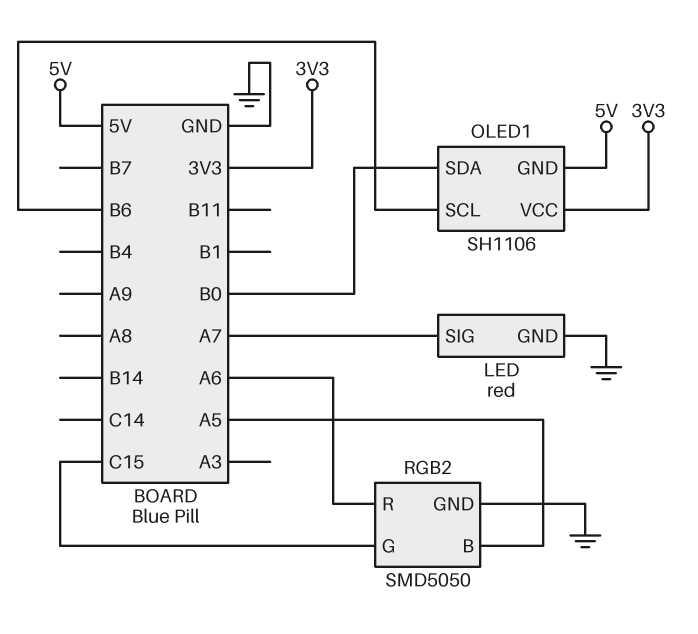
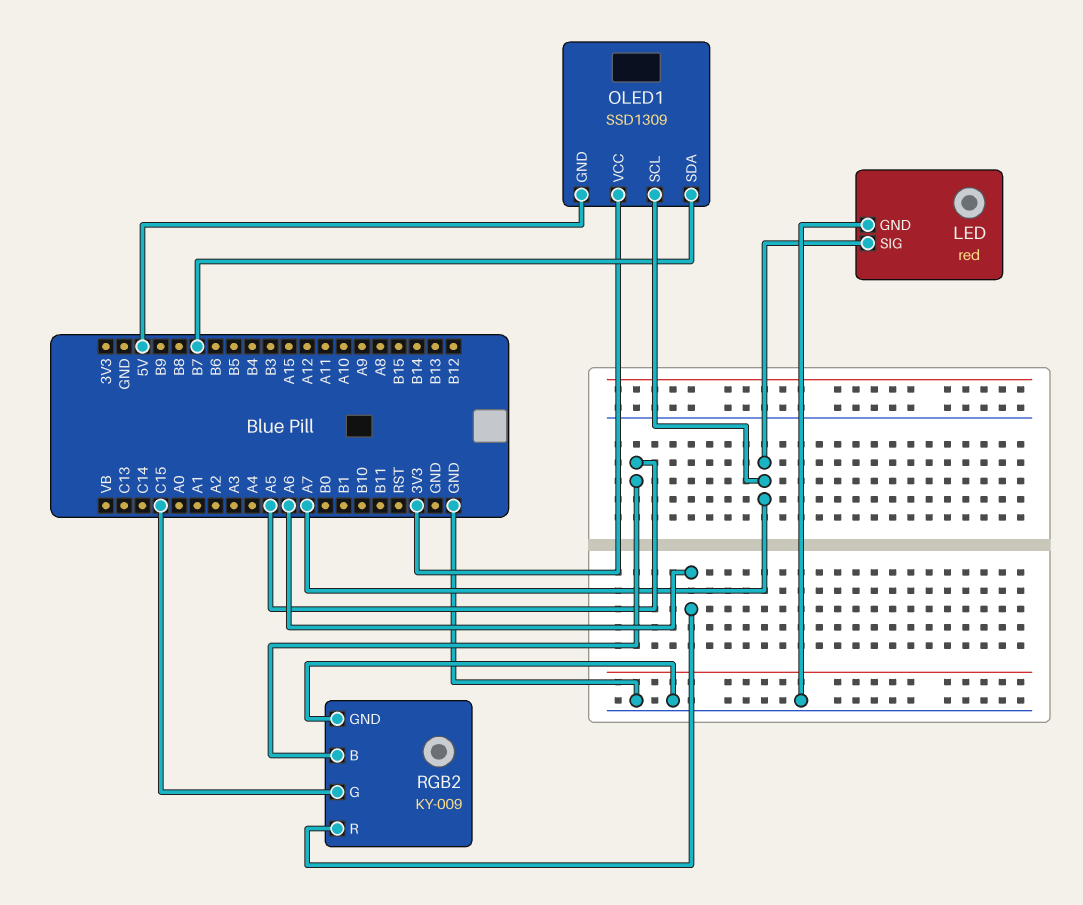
OLED1: SH1106 -> SSD1309
OLED1 pin SCL: B6 -> A7
OLED1 pin SDA: B0 -> B7
RGB2: SMD5050 -> KY-009

